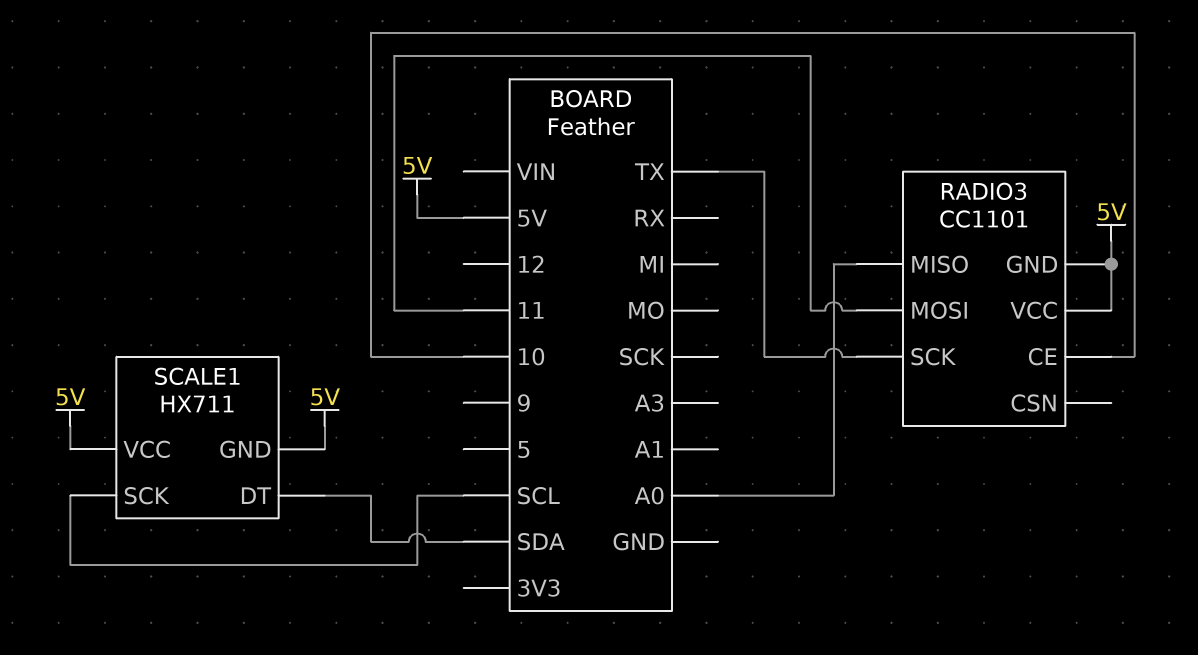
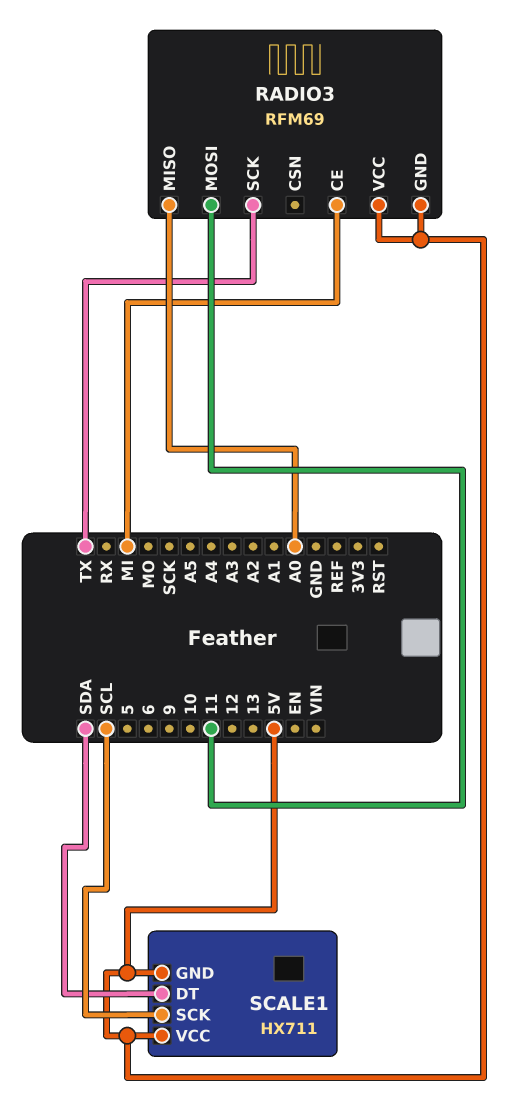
RADIO3: CC1101 -> RFM69
RADIO3 pin CE: 10 -> MI

